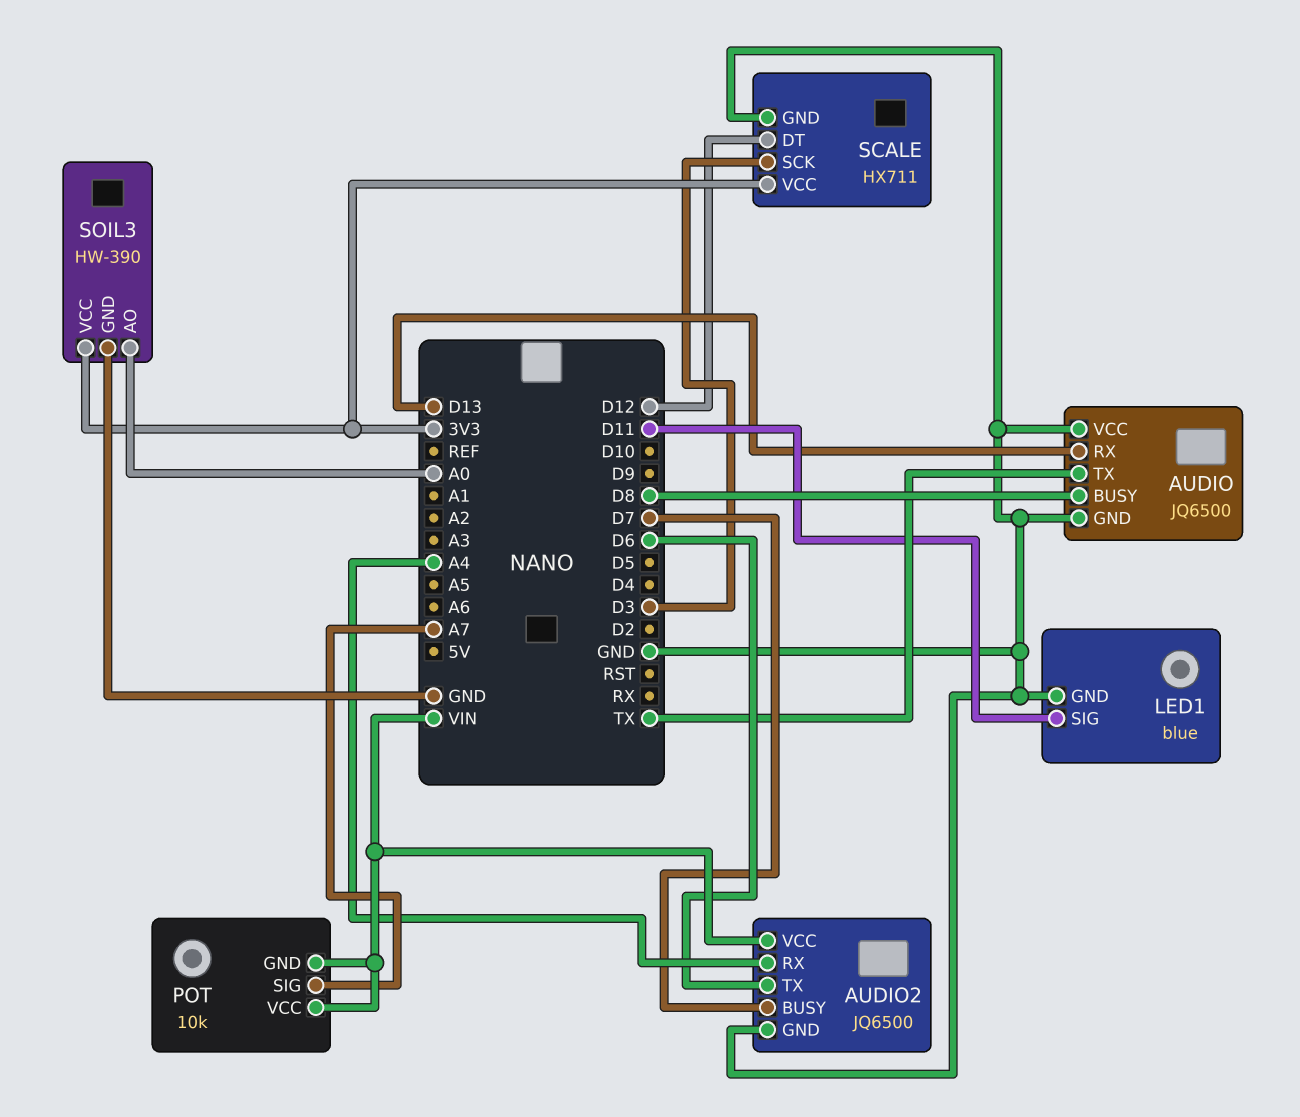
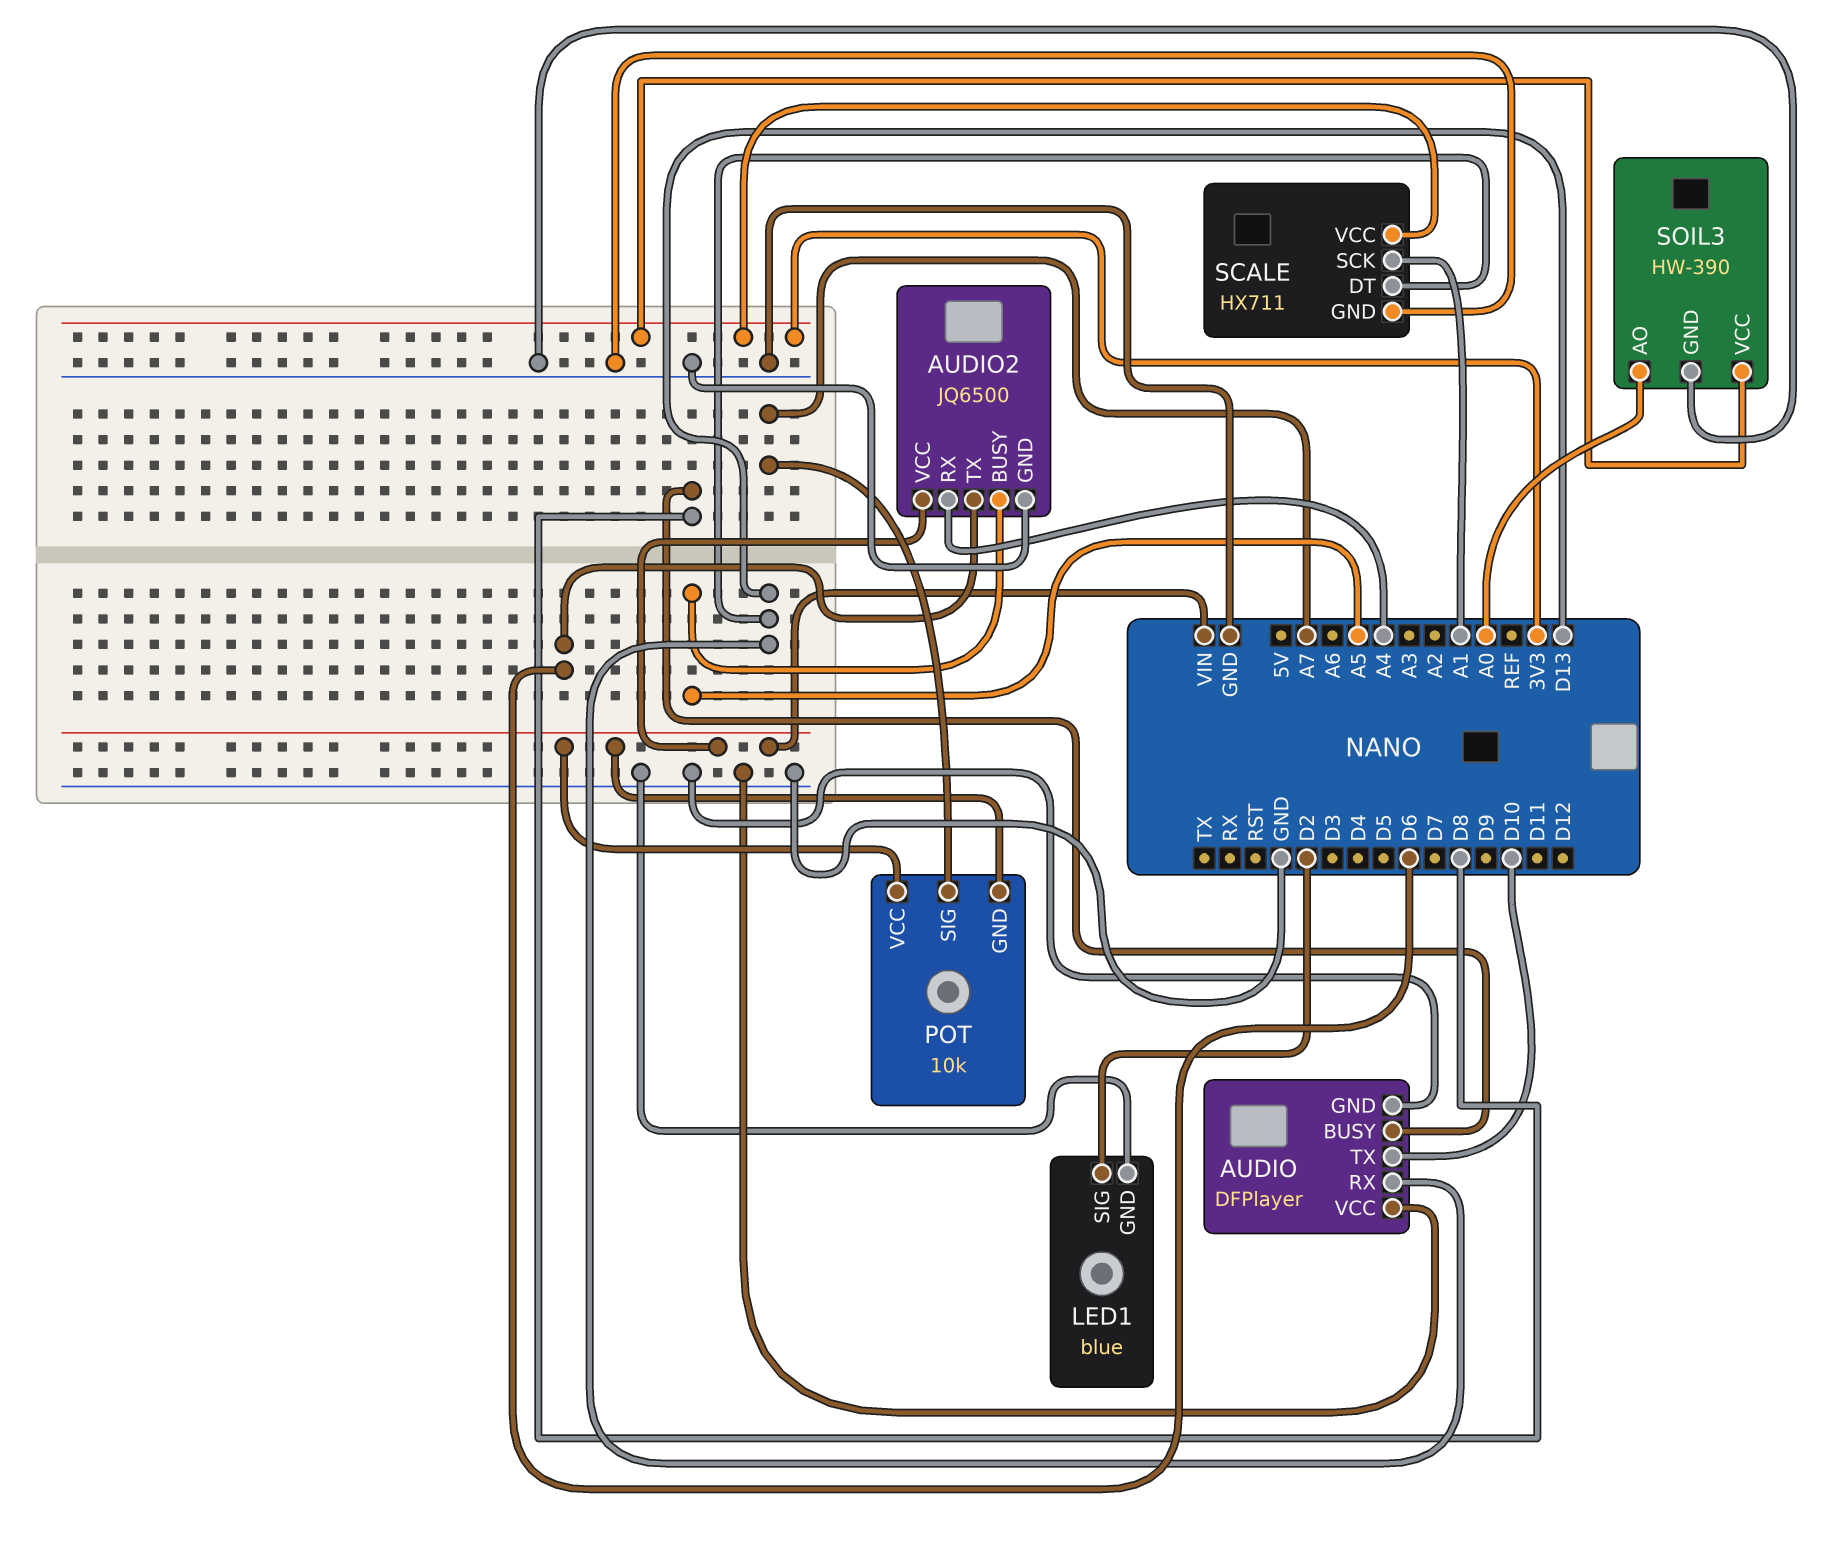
AUDIO: JQ6500 -> DFPlayer
AUDIO pin TX: TX -> D10
AUDIO2 pin BUSY: D7 -> A5
LED1 pin SIG: D11 -> D2
SCALE pin DT: D12 -> D13
SCALE pin SCK: D3 -> A1

